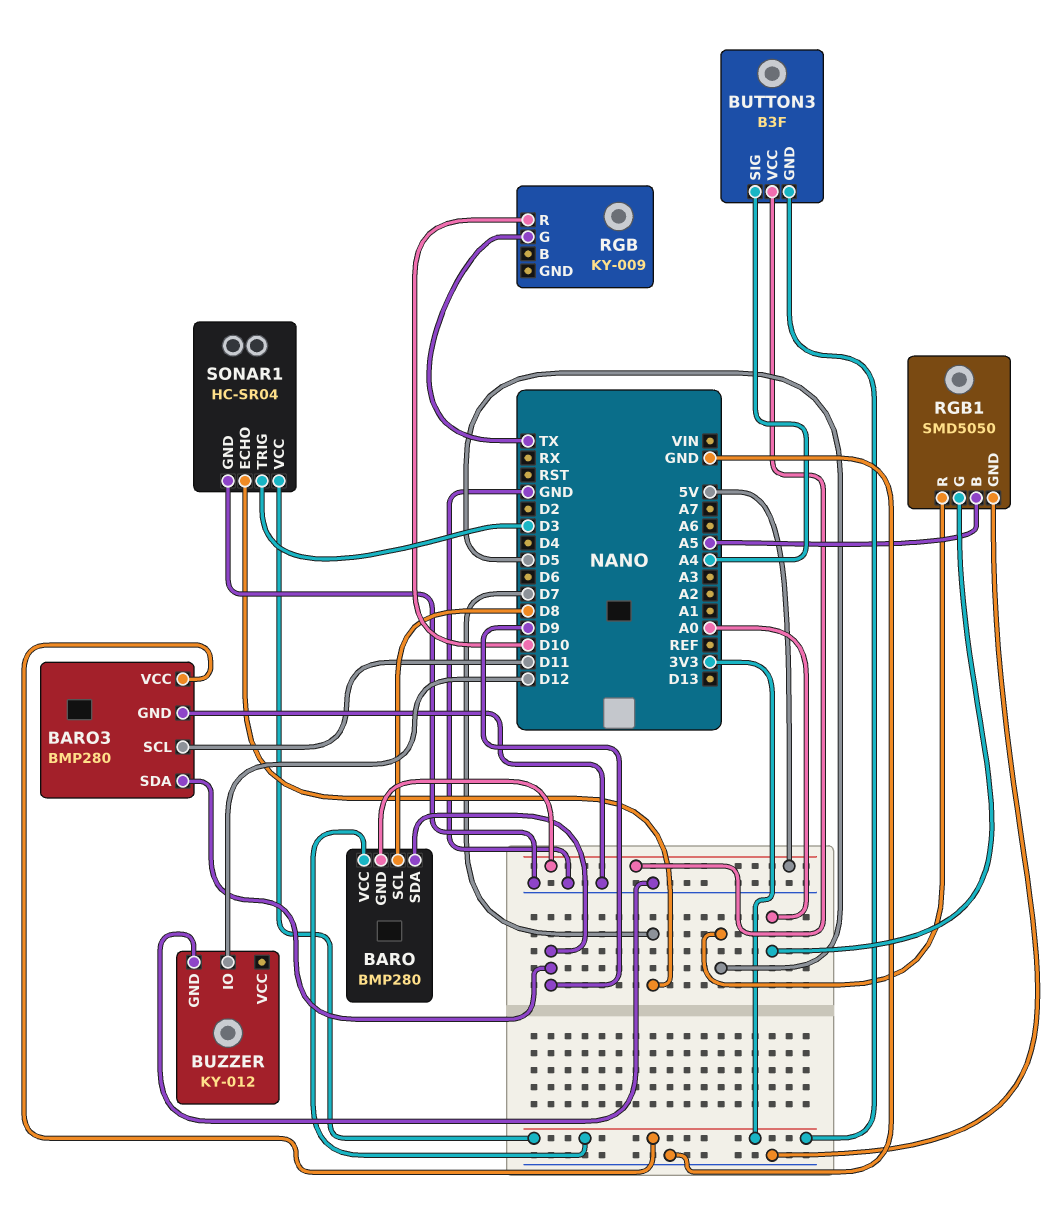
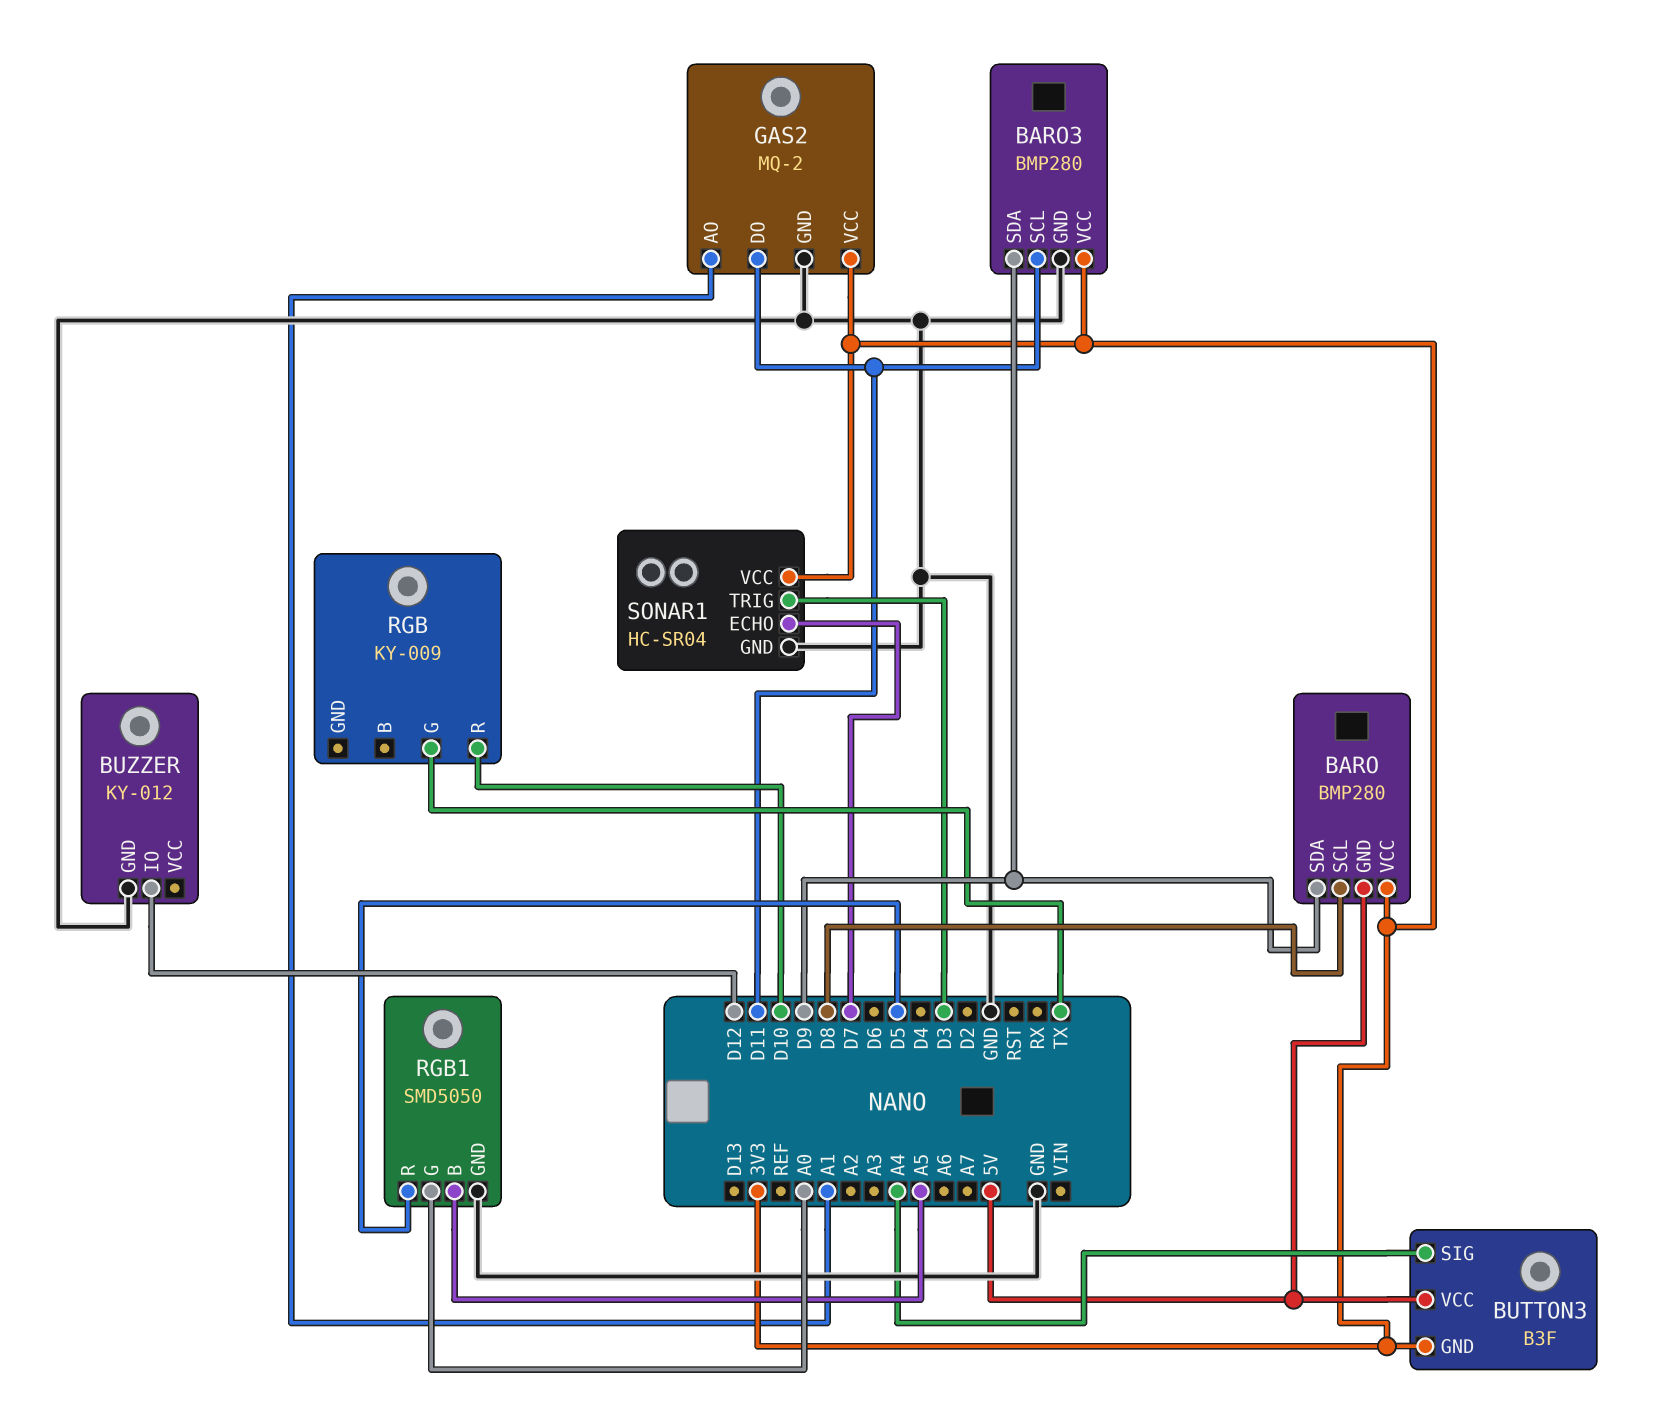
GAS2: none -> MQ-2
GAS2 pin AO: none -> A1
GAS2 pin DO: none -> D11
GAS2 pin GND: none -> GND
GAS2 pin VCC: none -> 3V3

